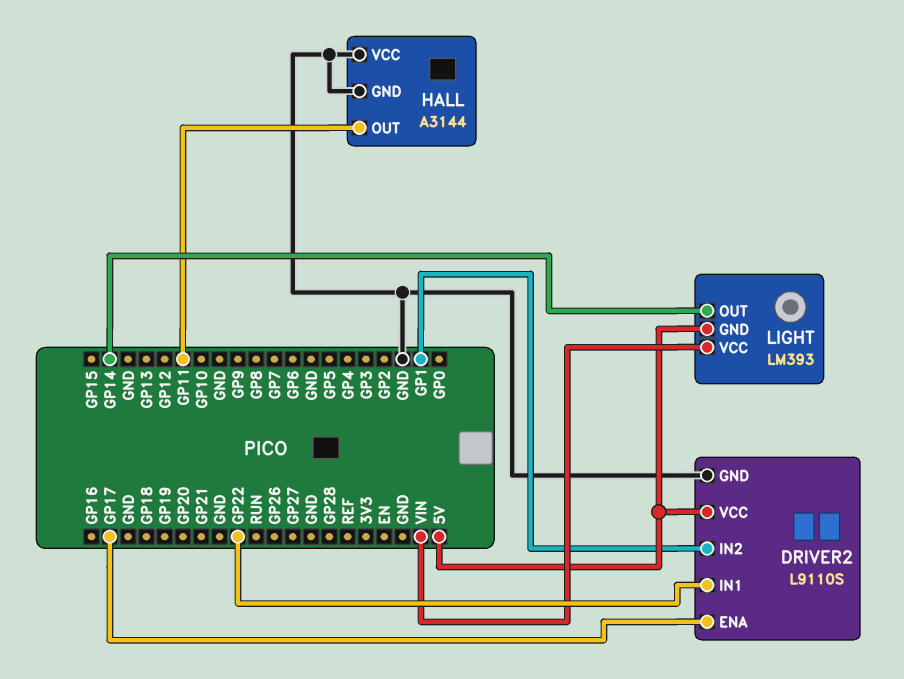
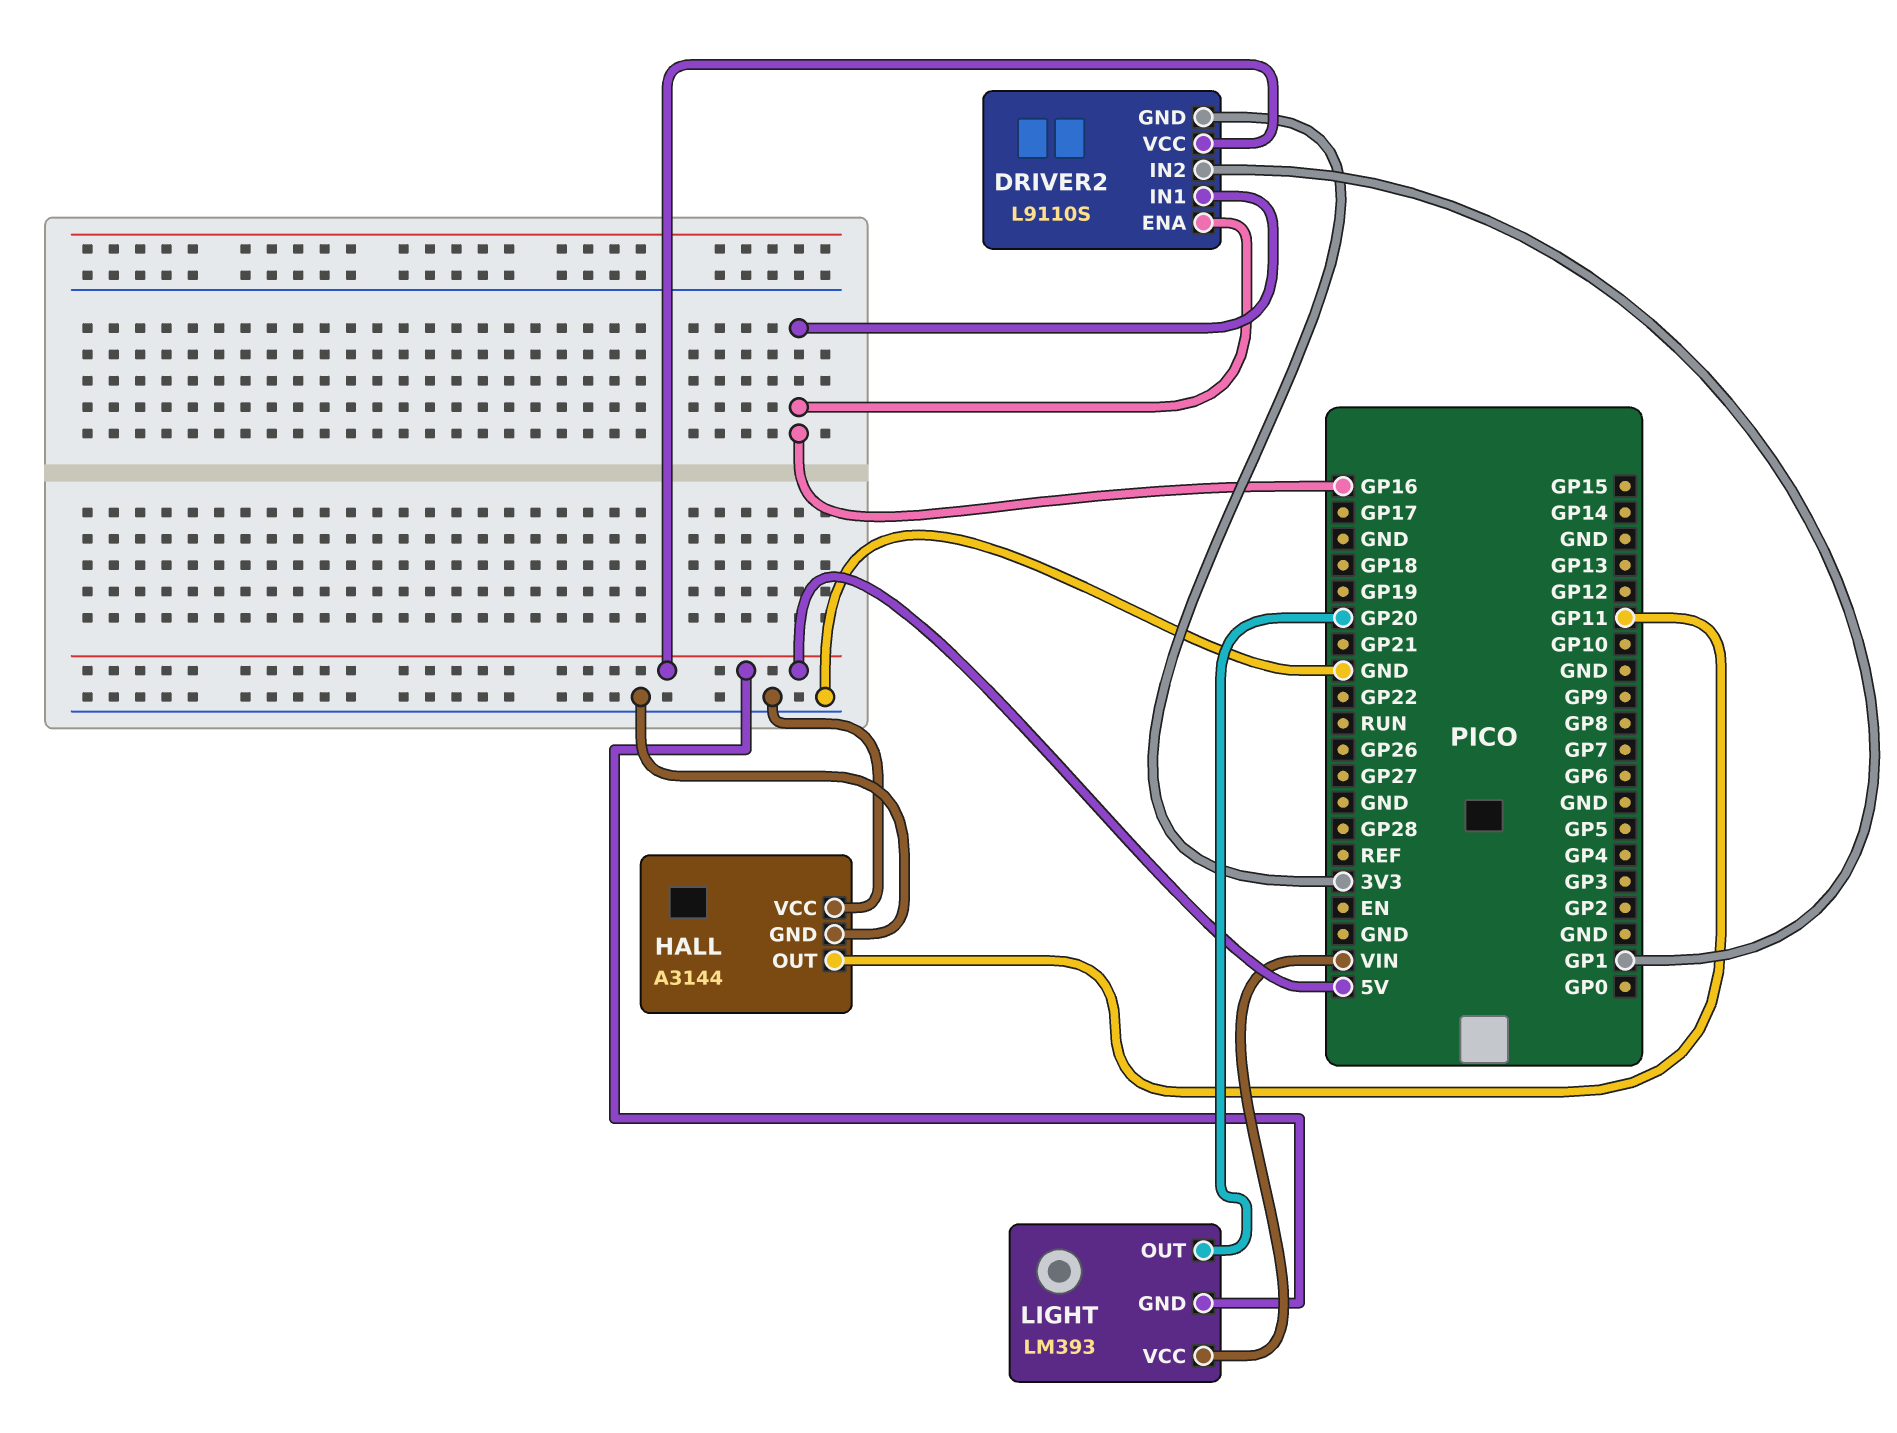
DRIVER2 pin ENA: GP17 -> GP16
DRIVER2 pin GND: GND -> 3V3
DRIVER2 pin IN1: GP22 -> GP16
LIGHT pin OUT: GP14 -> GP20

